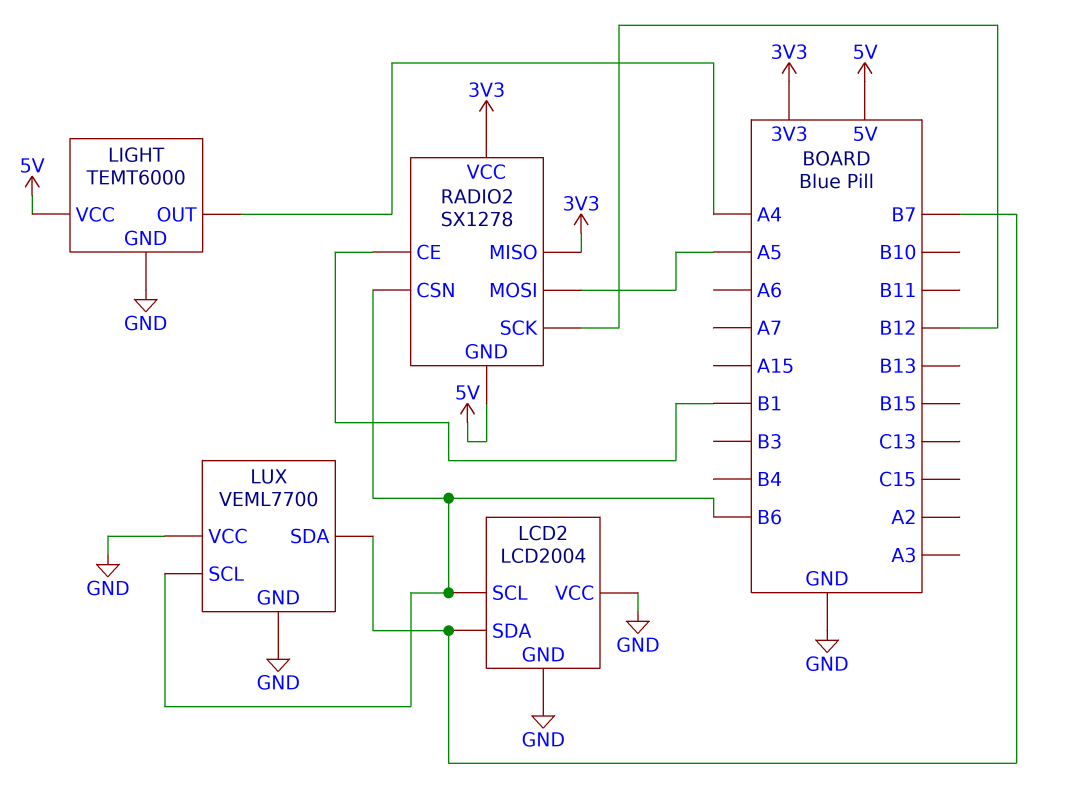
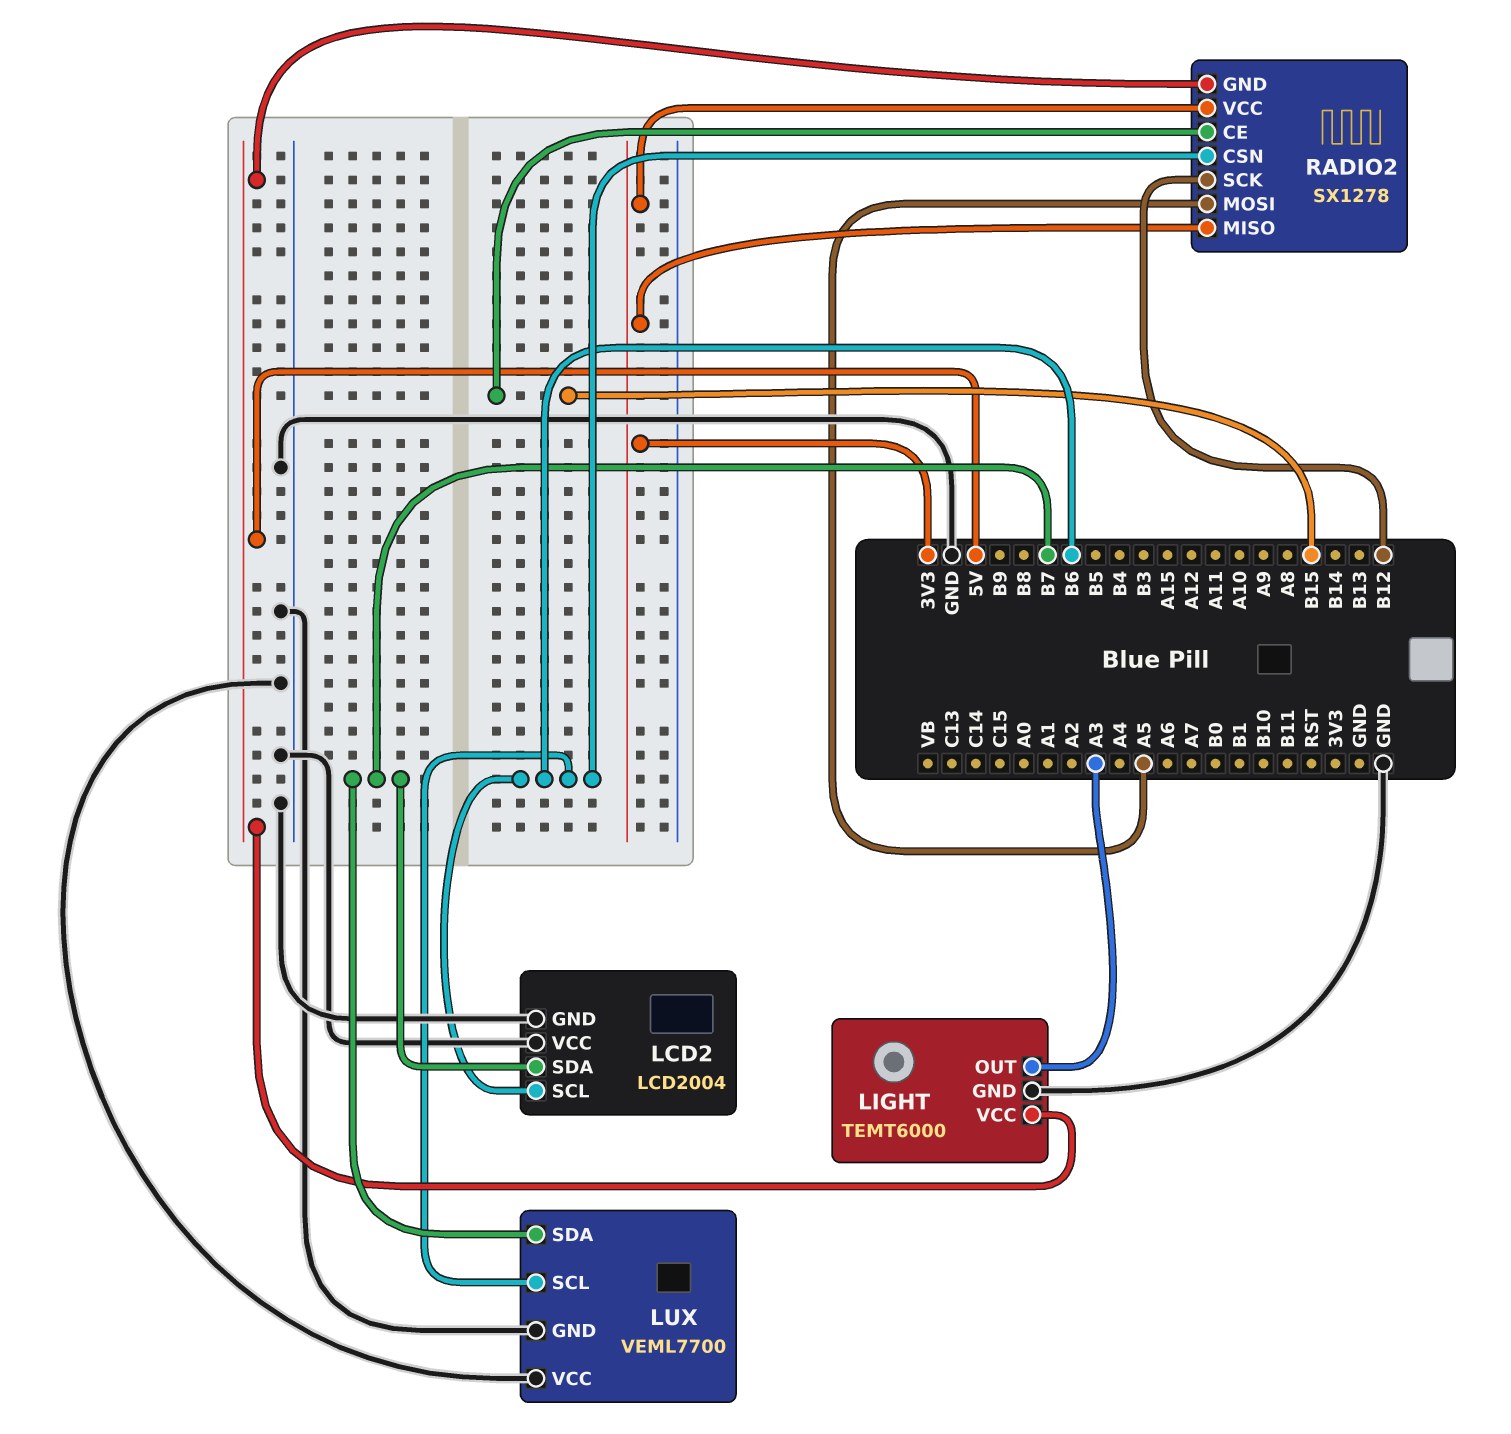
LIGHT pin OUT: A4 -> A3
RADIO2 pin CE: B1 -> B15

